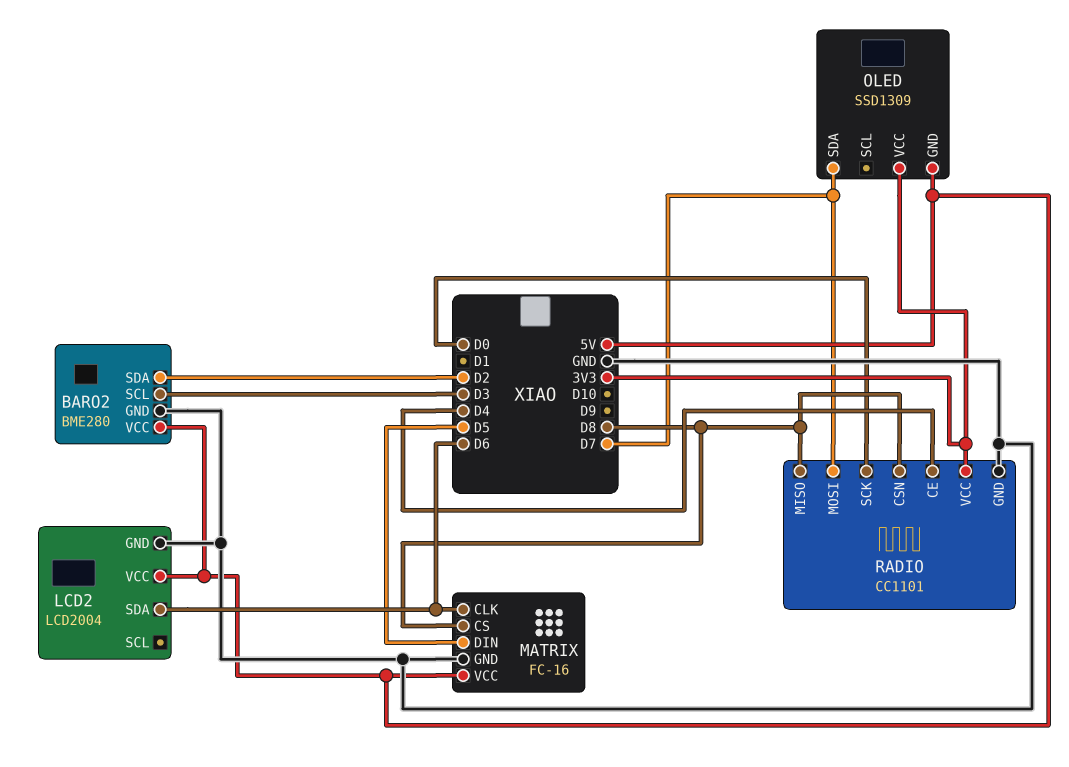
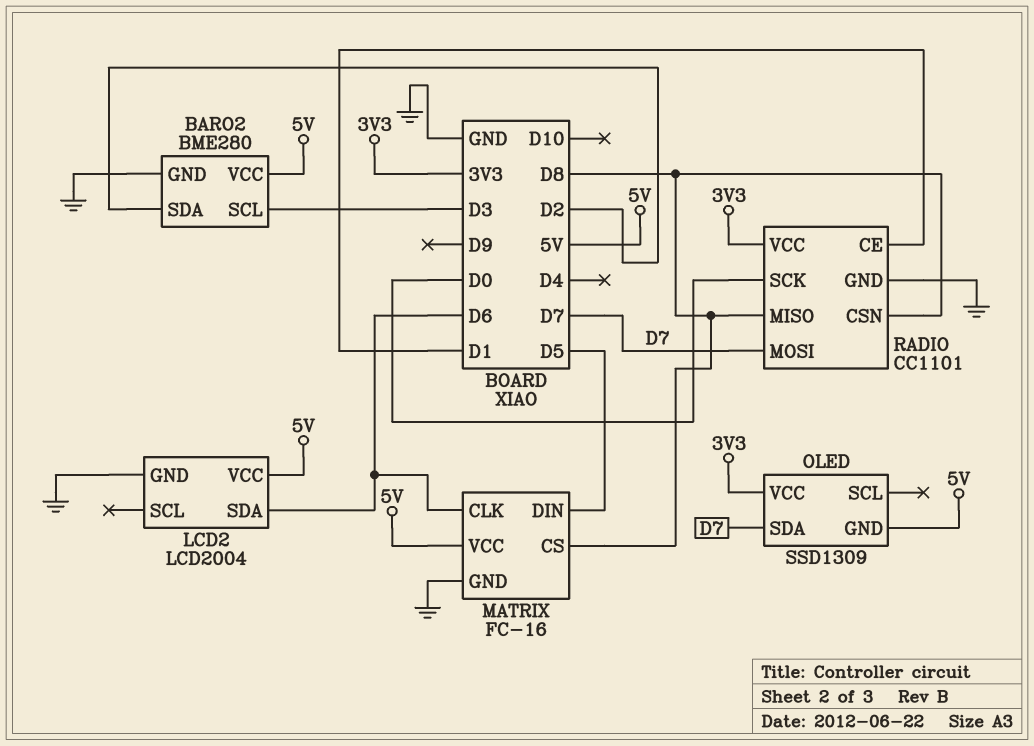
RADIO pin CE: D4 -> D1

